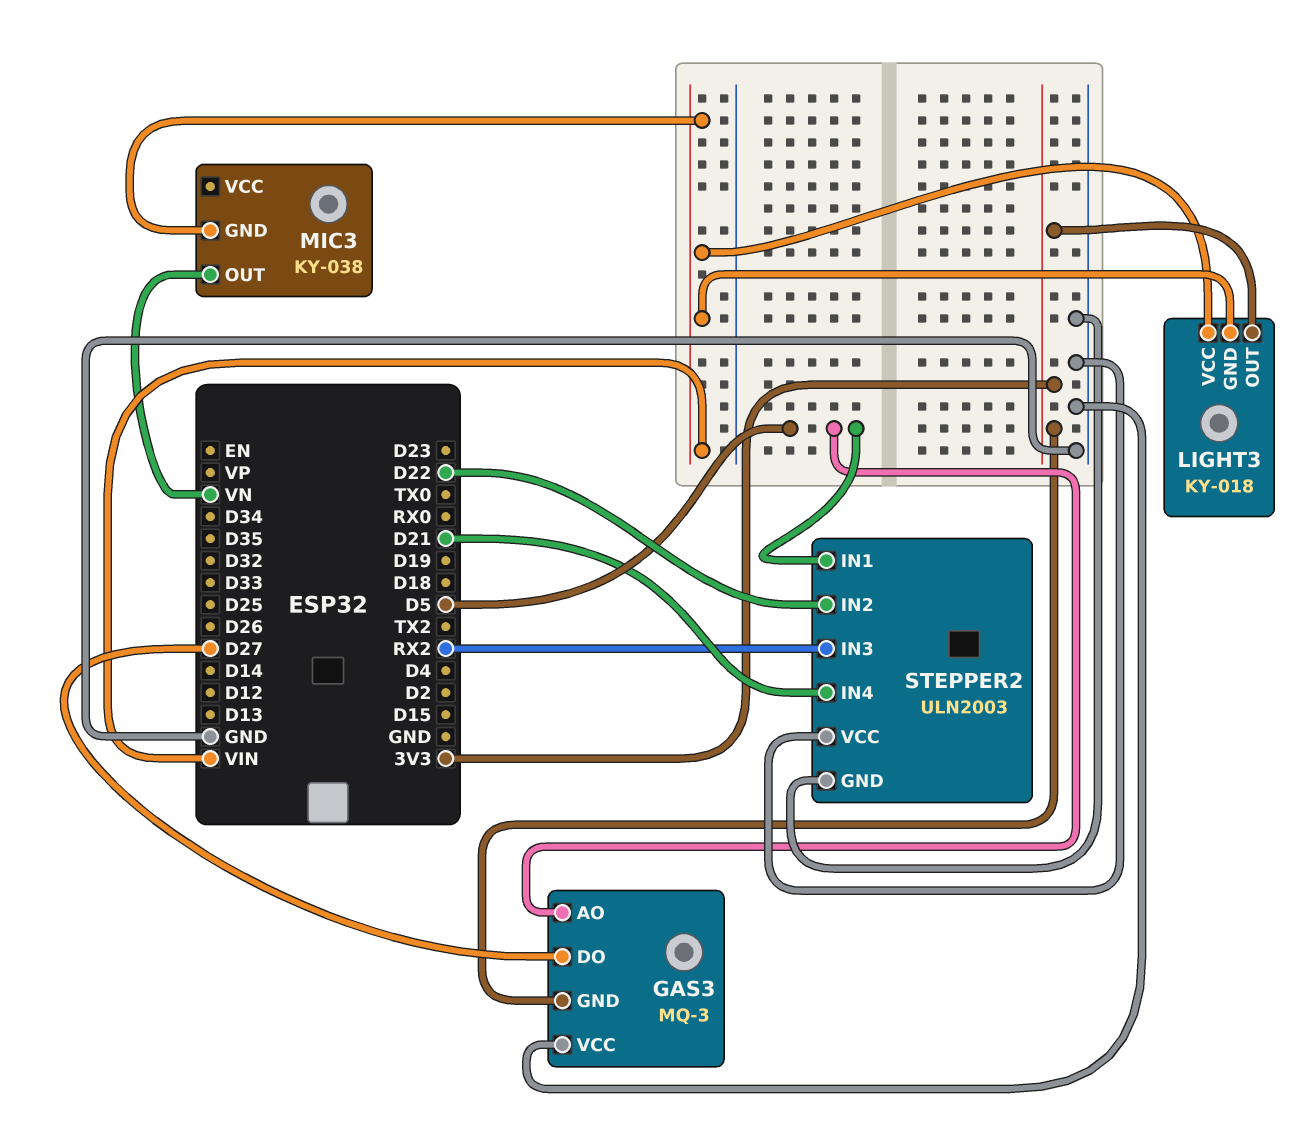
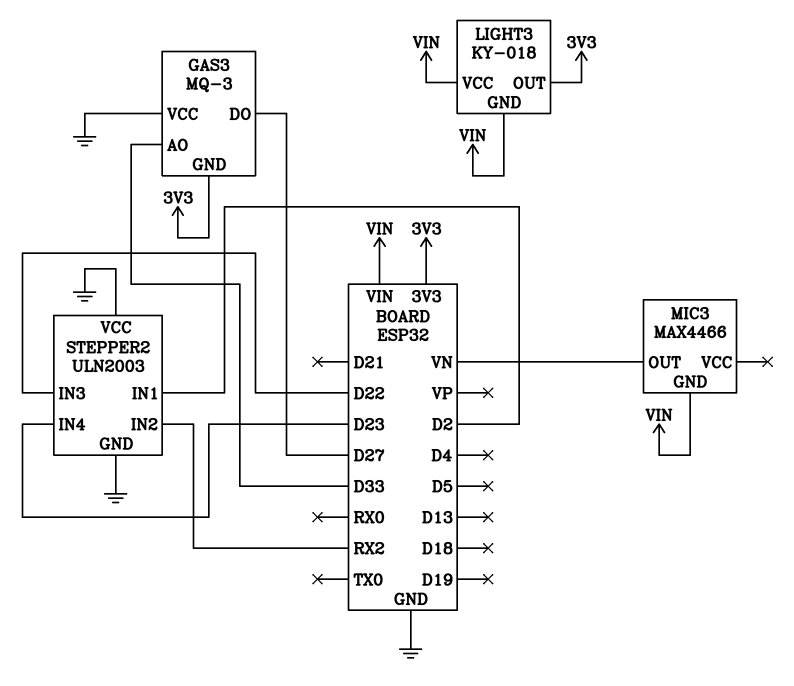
GAS3 pin AO: D5 -> D33
MIC3: KY-038 -> MAX4466
STEPPER2 pin IN1: D5 -> D2
STEPPER2 pin IN2: D22 -> RX2
STEPPER2 pin IN3: RX2 -> D22
STEPPER2 pin IN4: D21 -> D23

